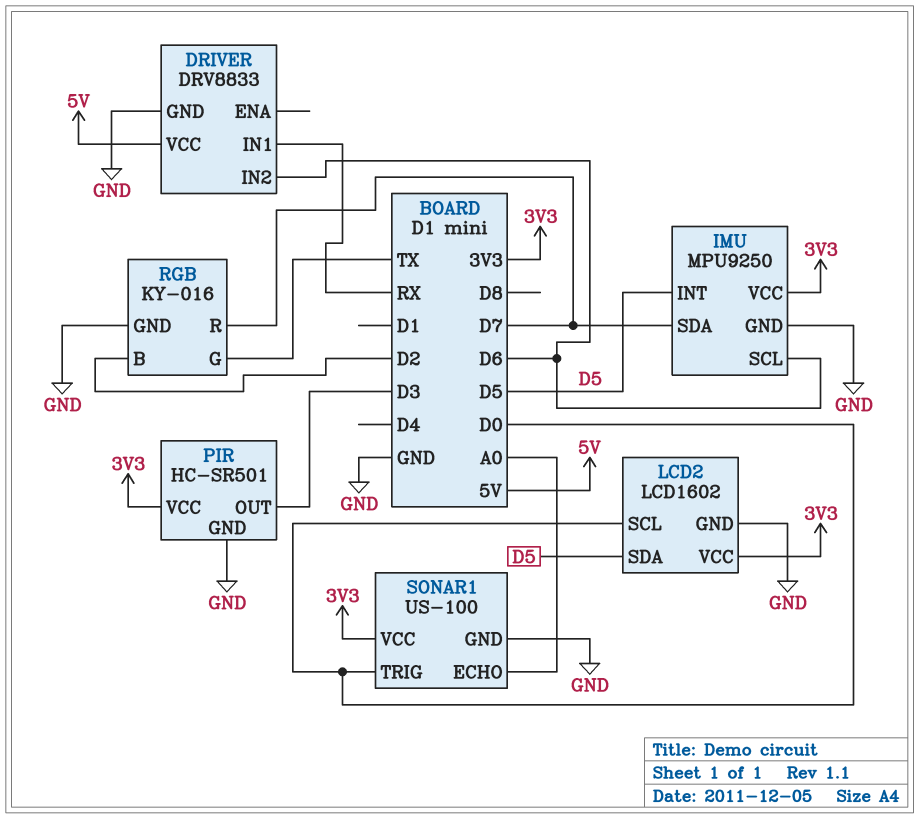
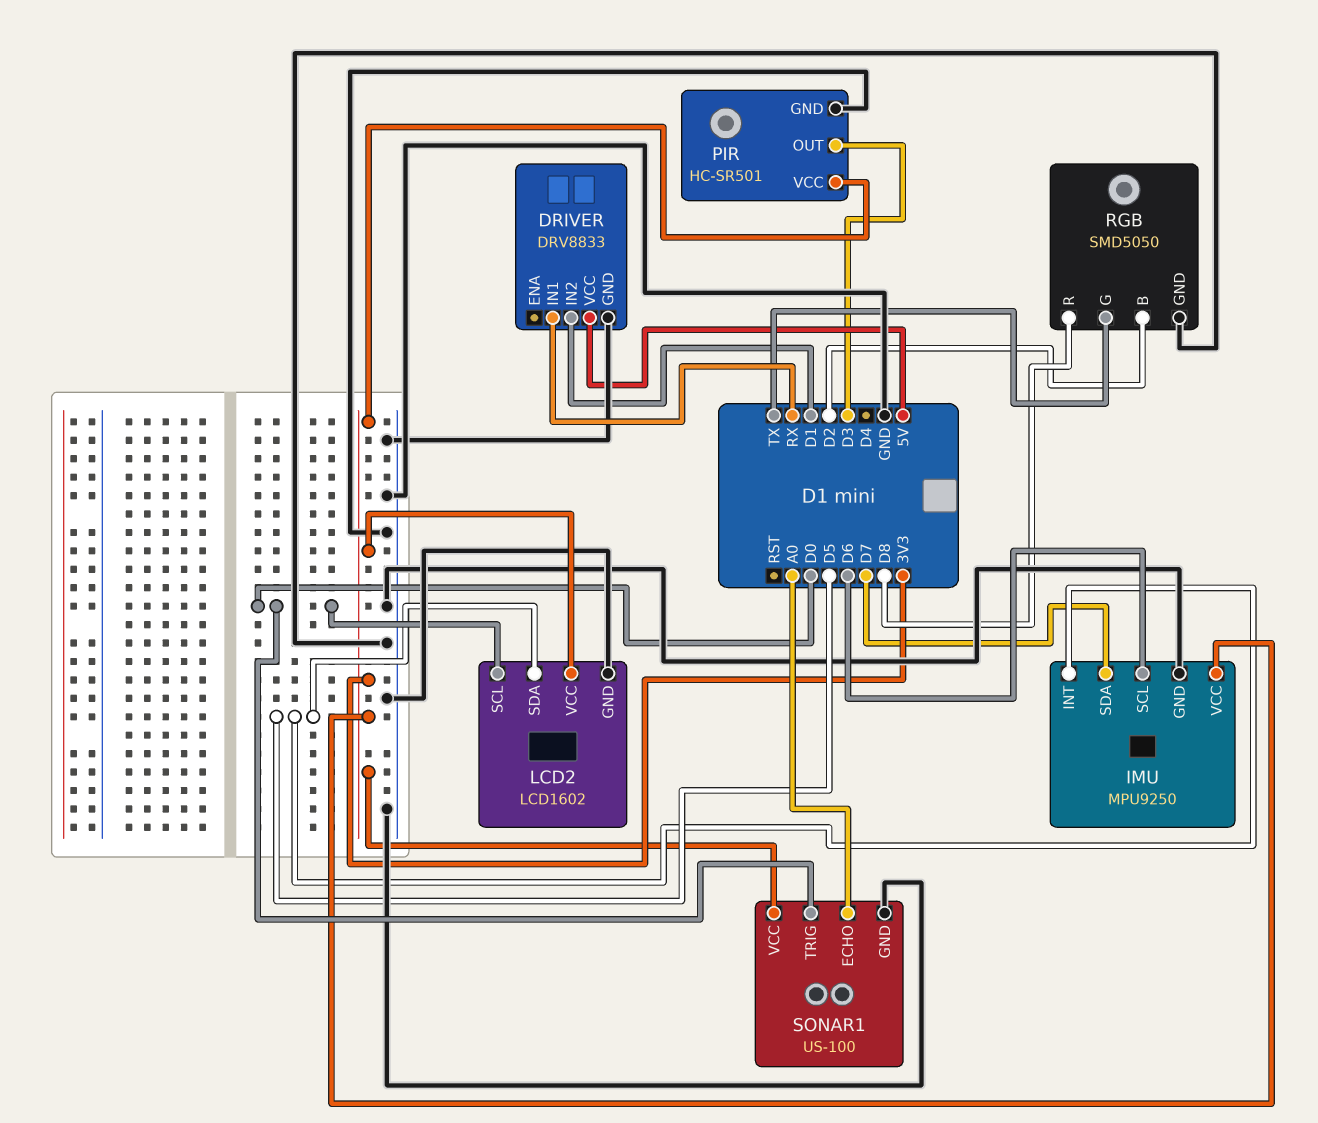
DRIVER pin IN2: D6 -> D1
RGB: KY-016 -> SMD5050
RGB pin R: D7 -> D8

